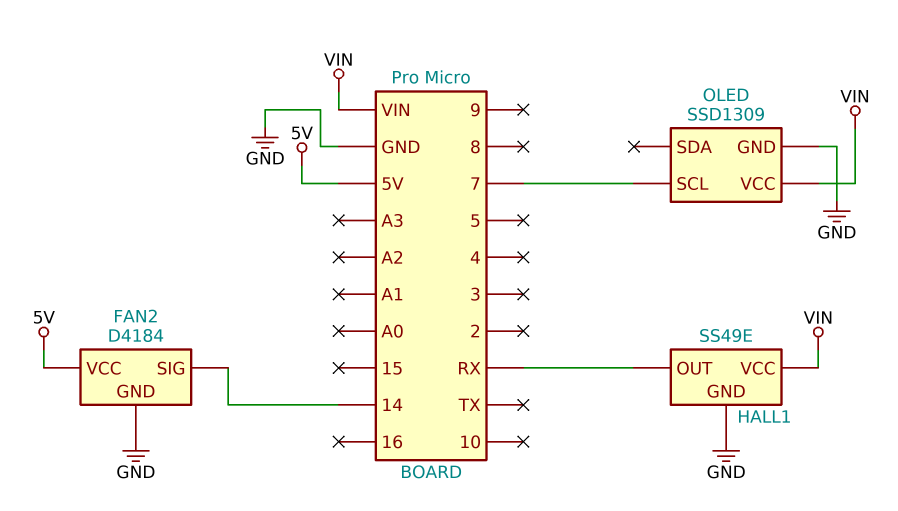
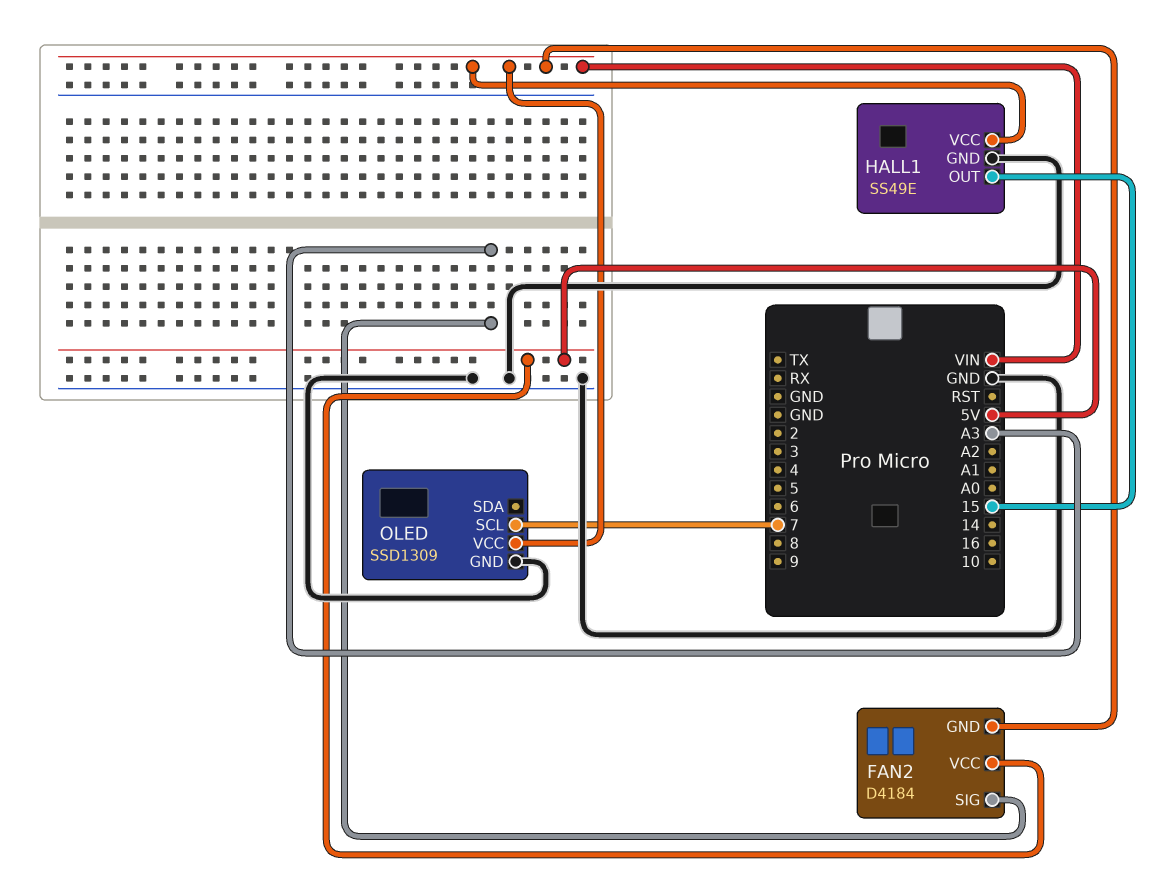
FAN2 pin GND: GND -> VIN
FAN2 pin SIG: 14 -> A3
HALL1 pin OUT: RX -> 15

